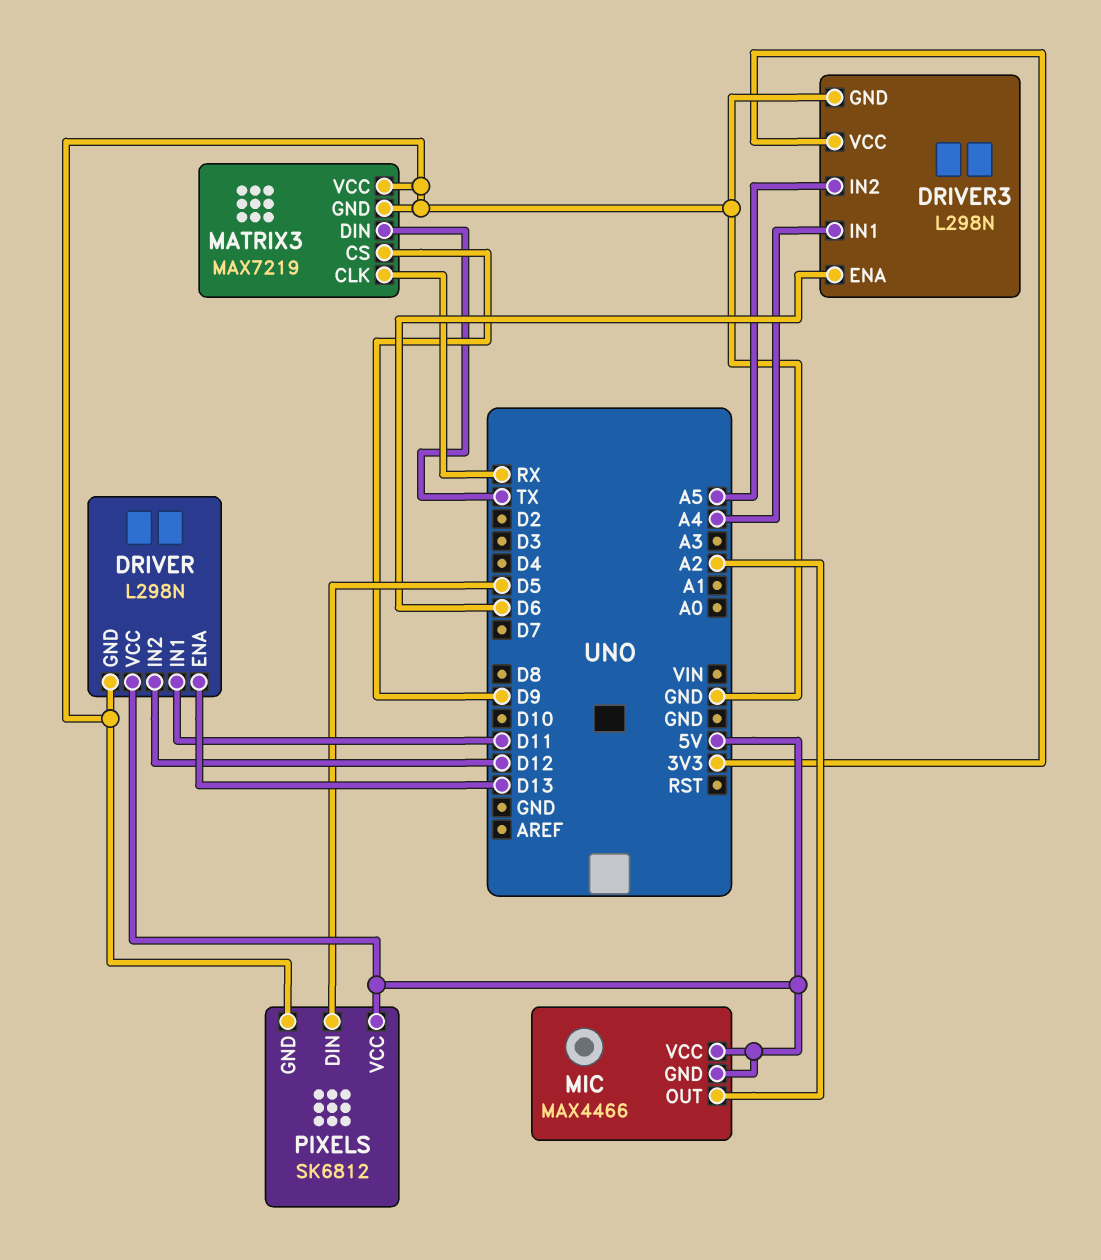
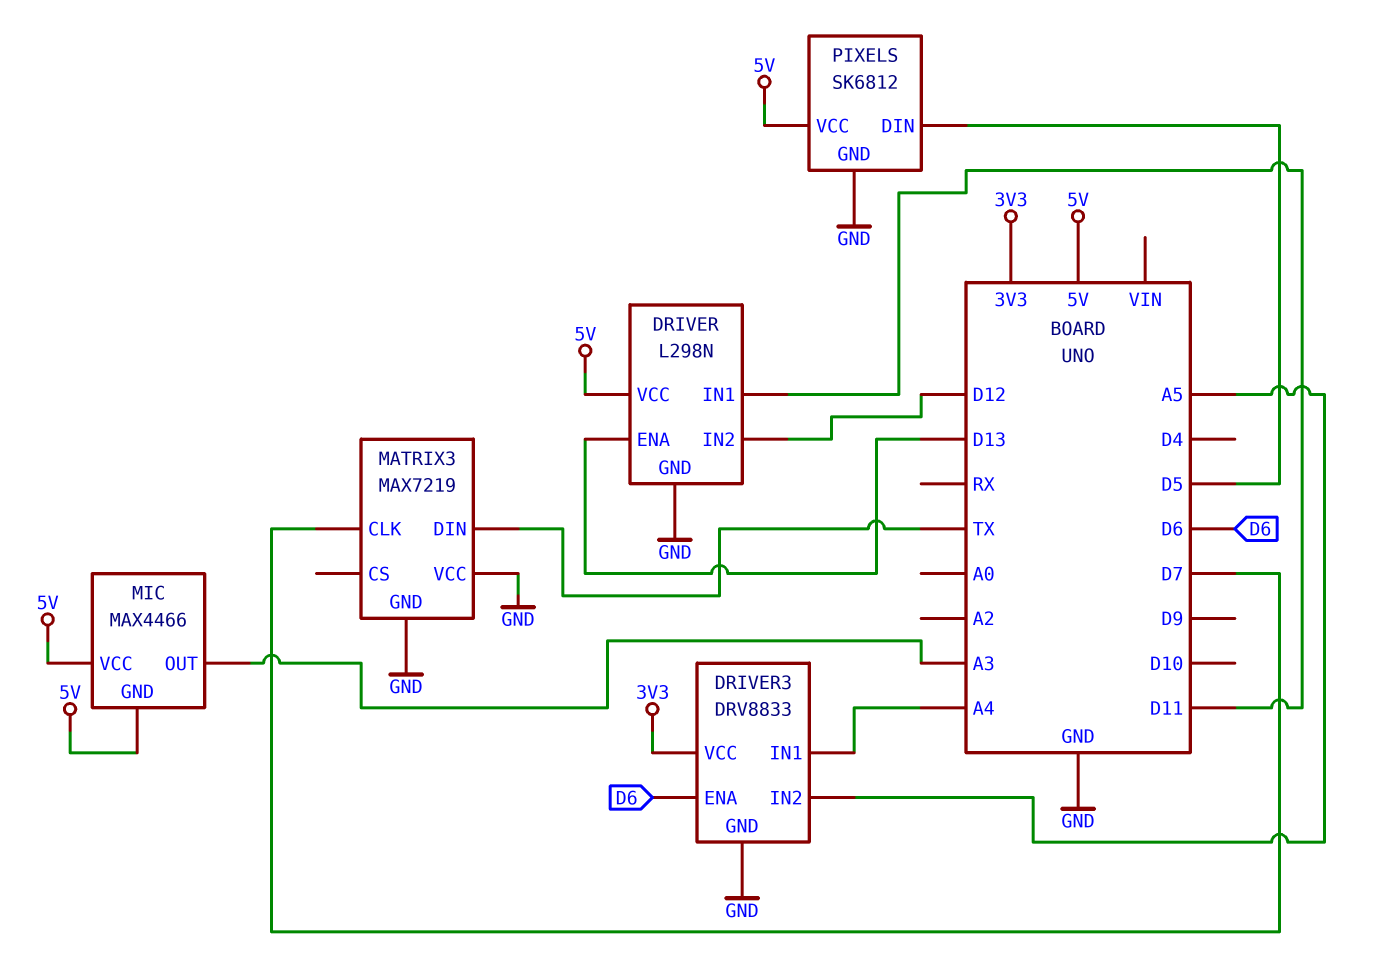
DRIVER3: L298N -> DRV8833
MATRIX3 pin CLK: RX -> D7
MATRIX3 pin CS: D9 -> none
MIC pin OUT: A2 -> A3

